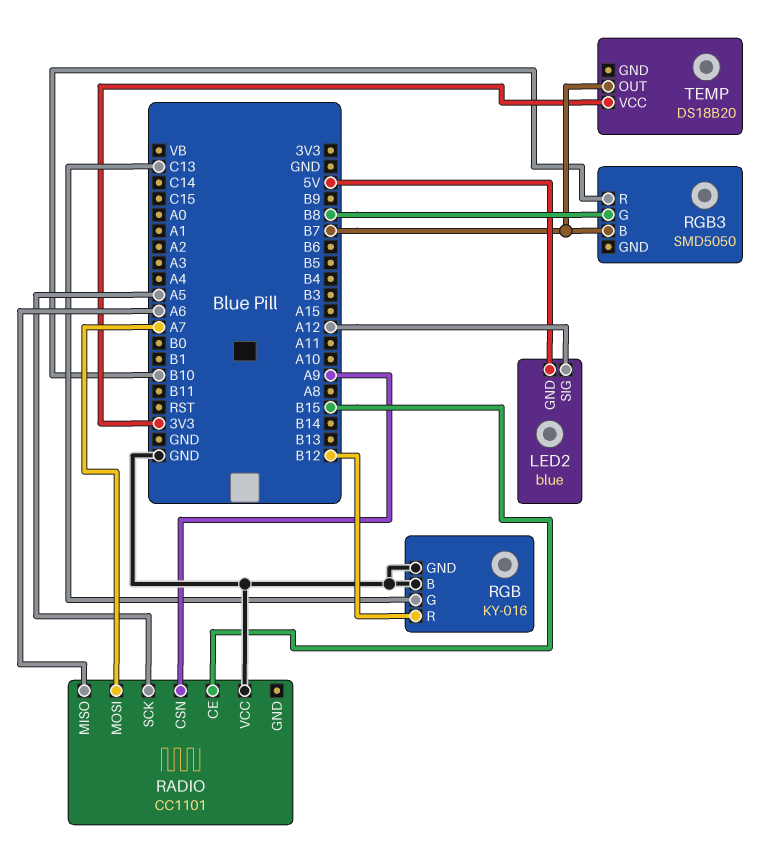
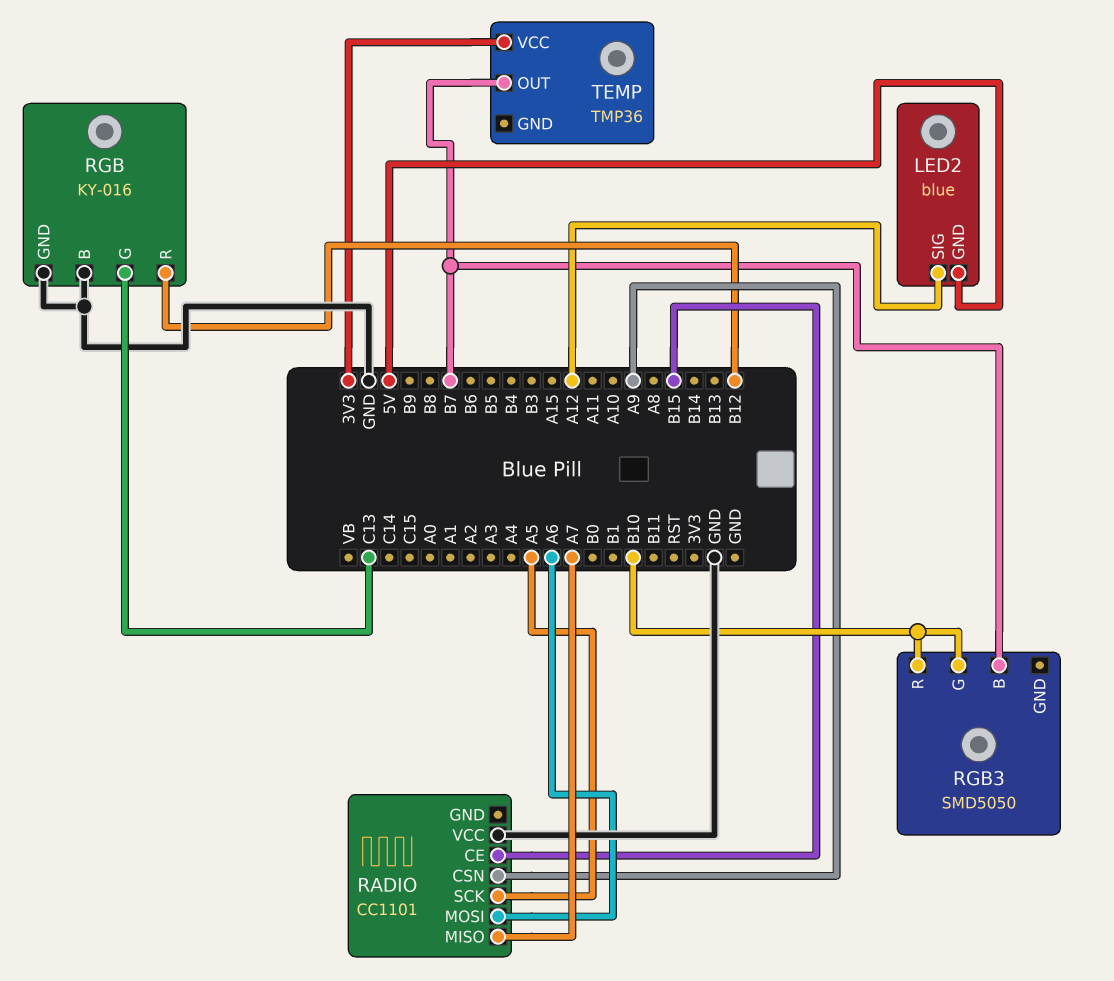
RADIO pin MISO: A6 -> A7
RADIO pin MOSI: A7 -> A6
RGB3 pin G: B8 -> B10
TEMP: DS18B20 -> TMP36

